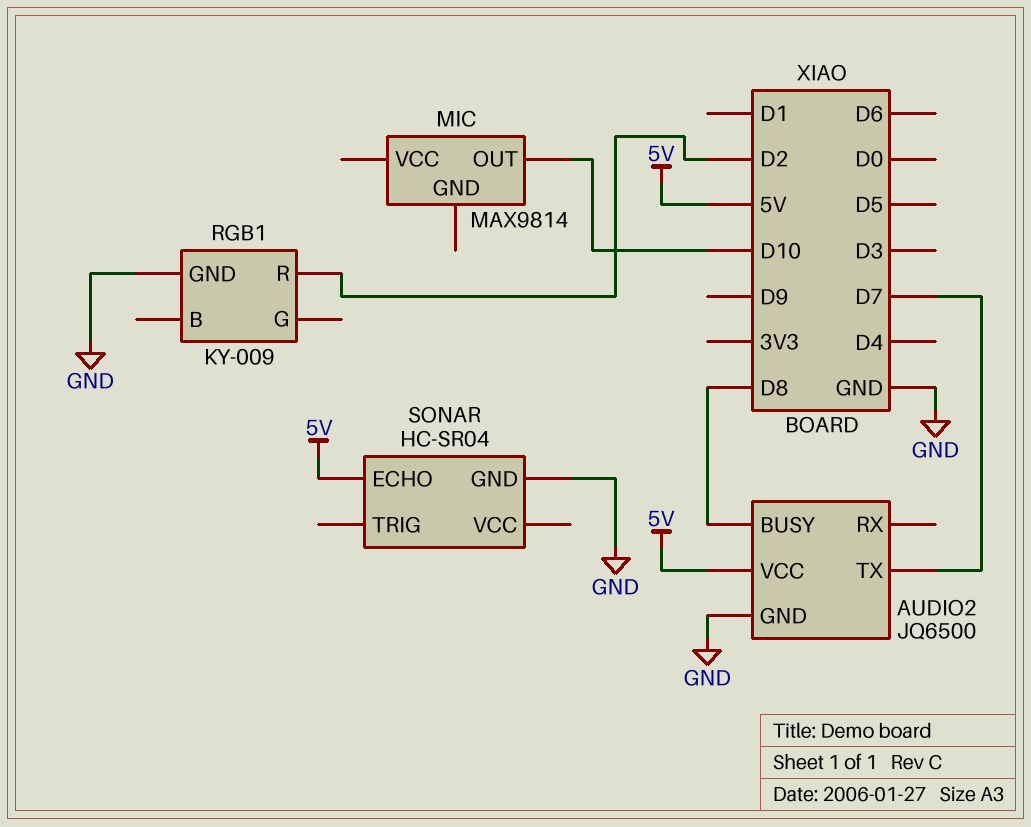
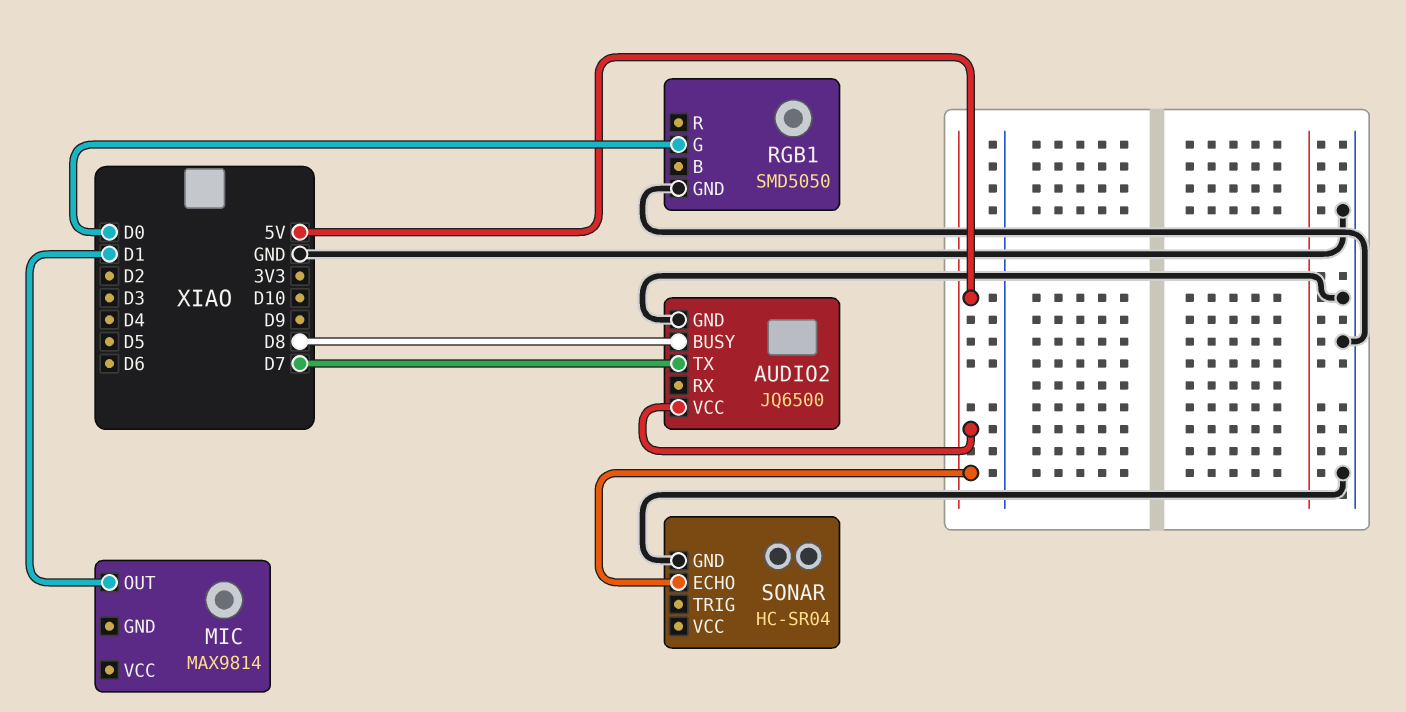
MIC pin OUT: D10 -> D1
RGB1: KY-009 -> SMD5050
RGB1 pin G: none -> D0
RGB1 pin R: D2 -> none

